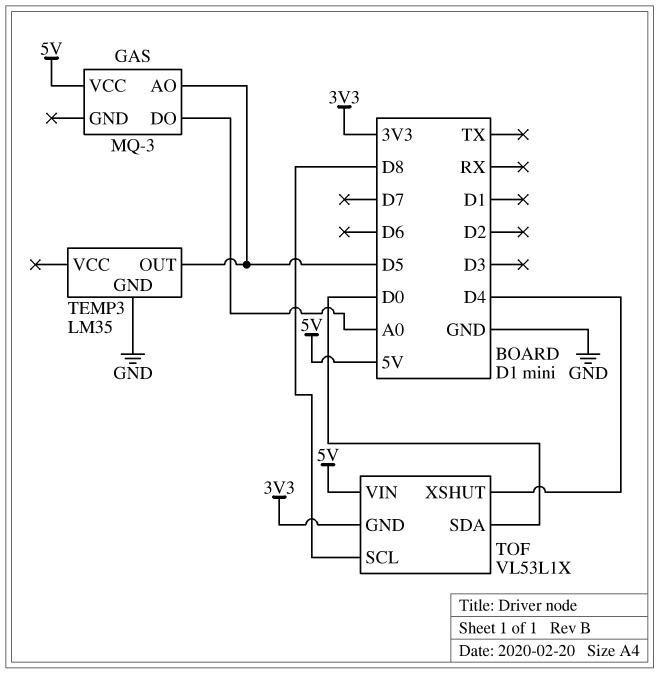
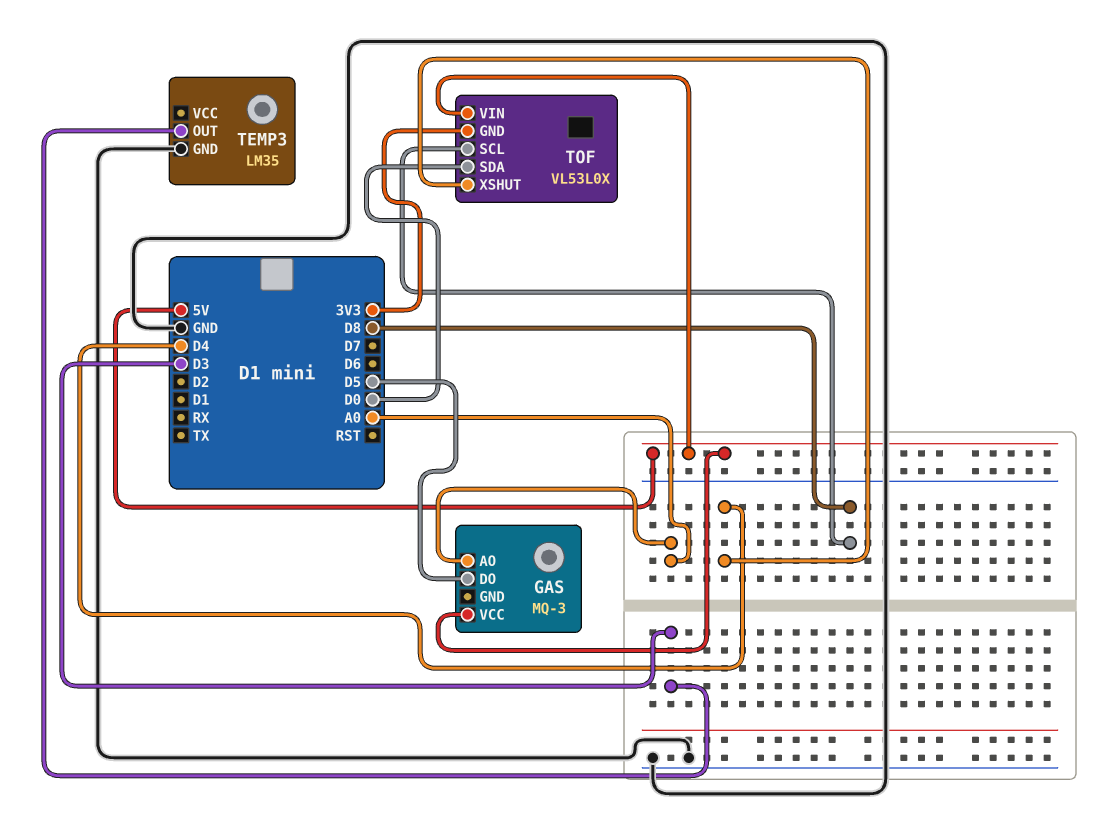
GAS pin AO: D5 -> A0
GAS pin DO: A0 -> D5
TEMP3 pin OUT: D5 -> D3
TOF: VL53L1X -> VL53L0X

